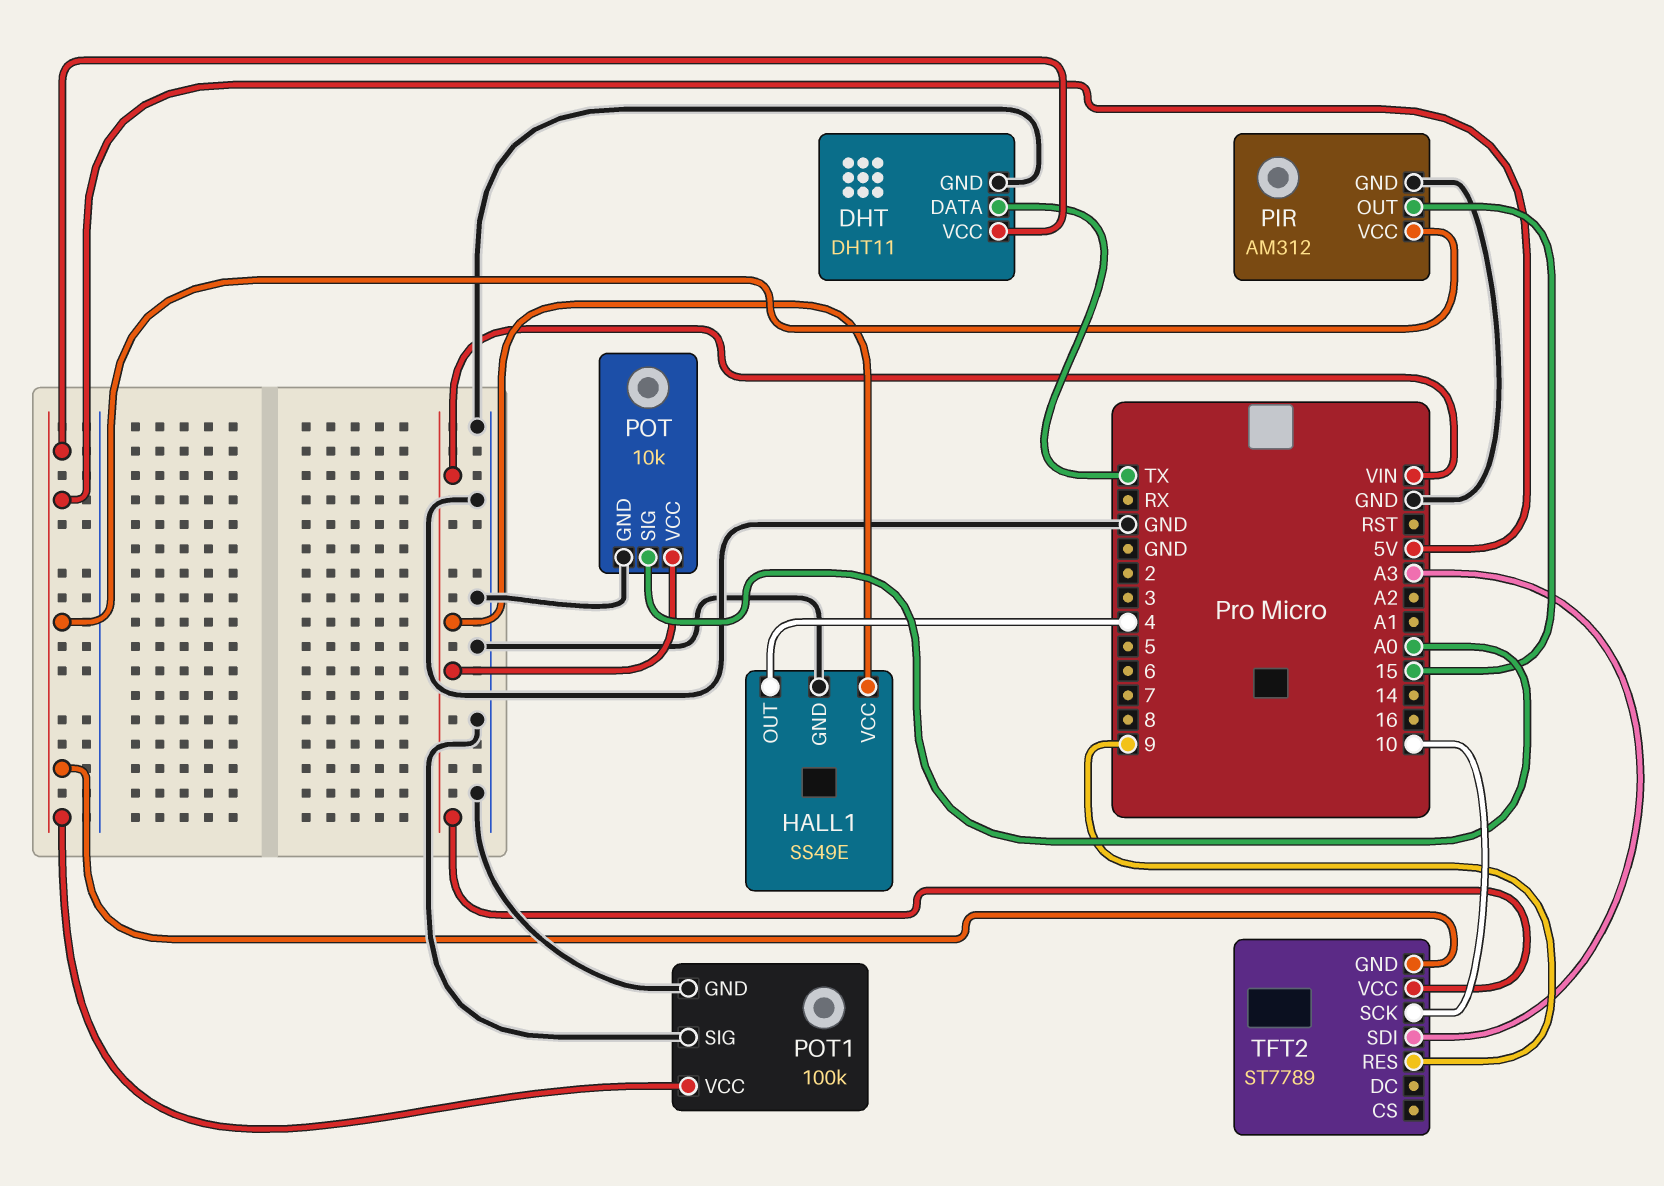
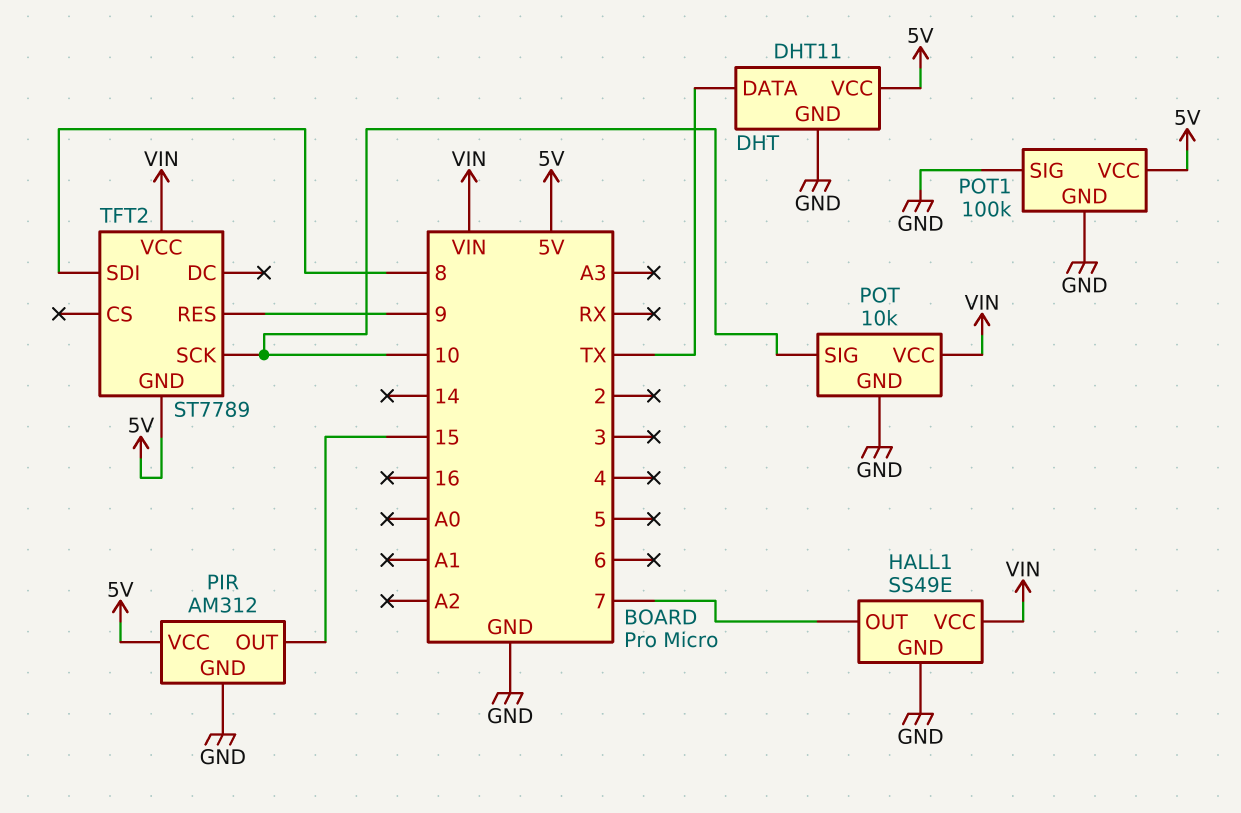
HALL1 pin OUT: 4 -> 7
POT pin SIG: A0 -> 10
TFT2 pin SDI: A3 -> 8

